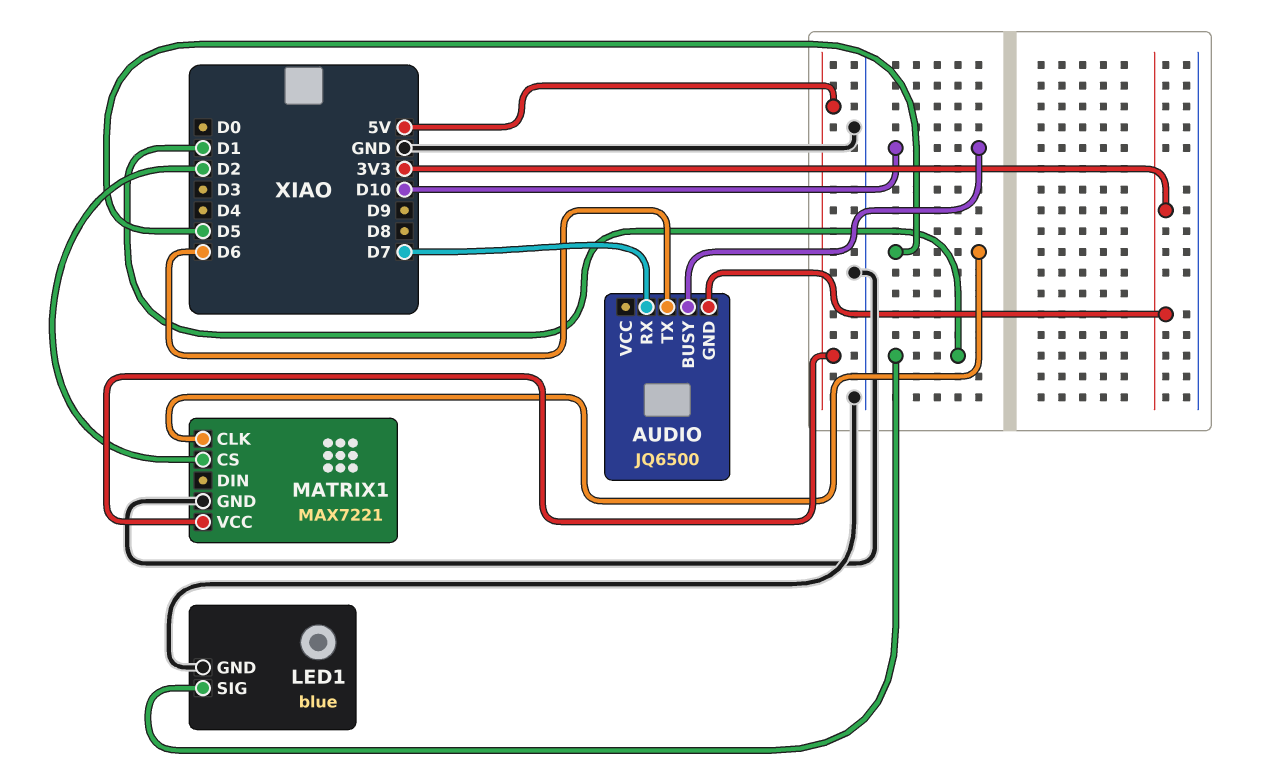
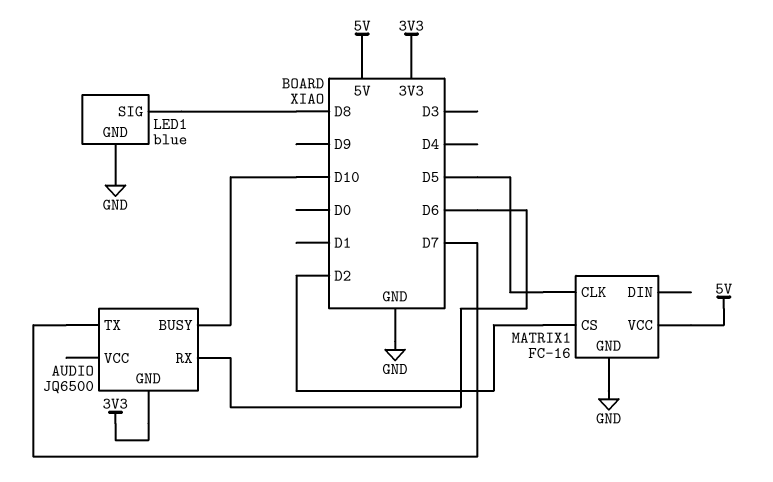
AUDIO pin RX: D7 -> D6
AUDIO pin TX: D6 -> D7
LED1 pin SIG: D1 -> D8
MATRIX1: MAX7221 -> FC-16

